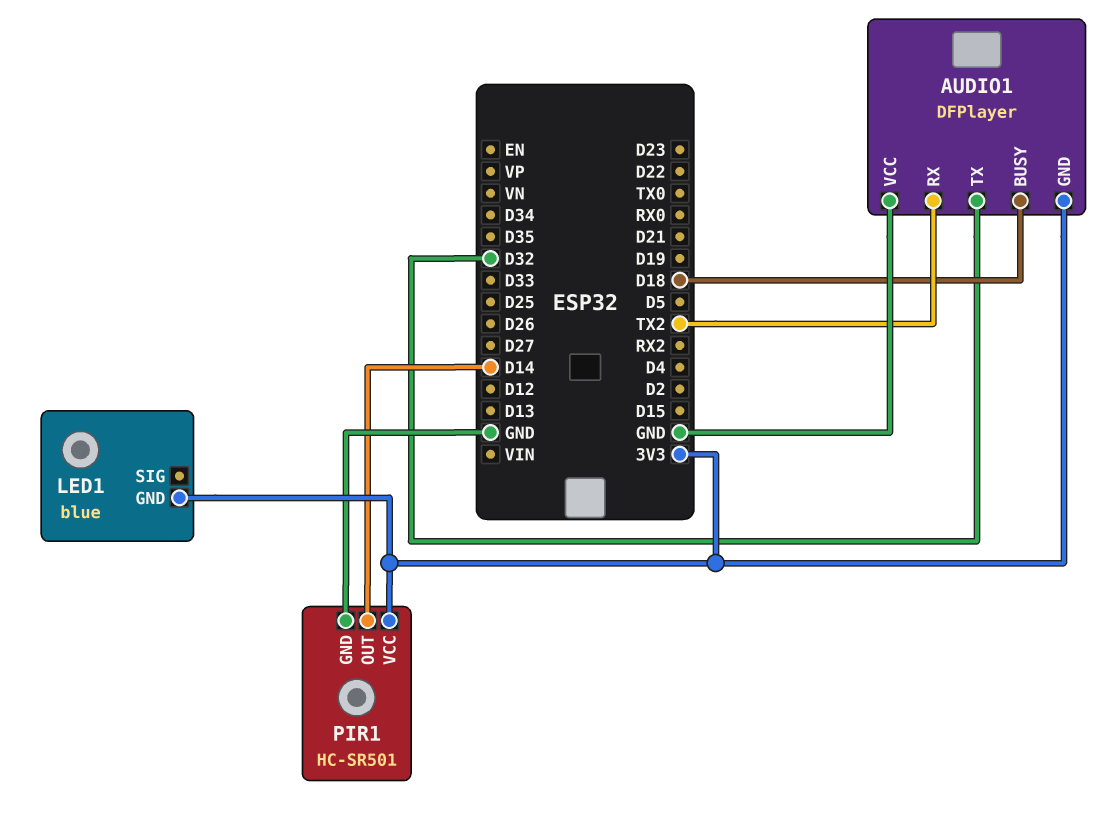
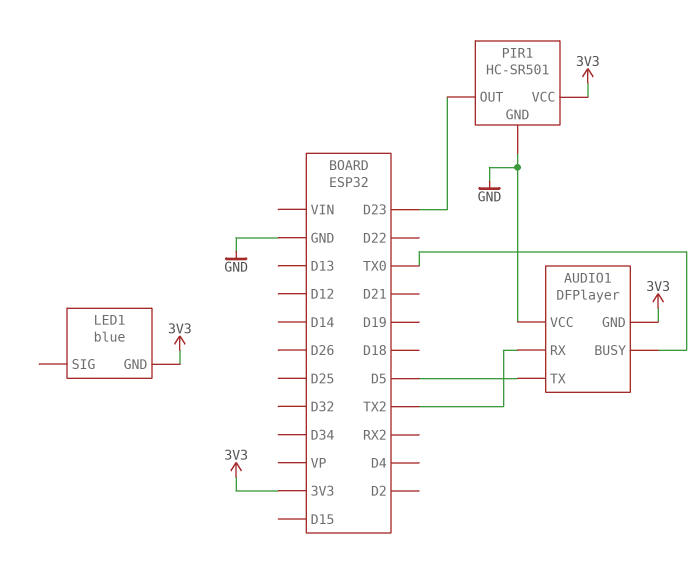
AUDIO1 pin BUSY: D18 -> TX0
AUDIO1 pin TX: D32 -> D5
PIR1 pin OUT: D14 -> D23

